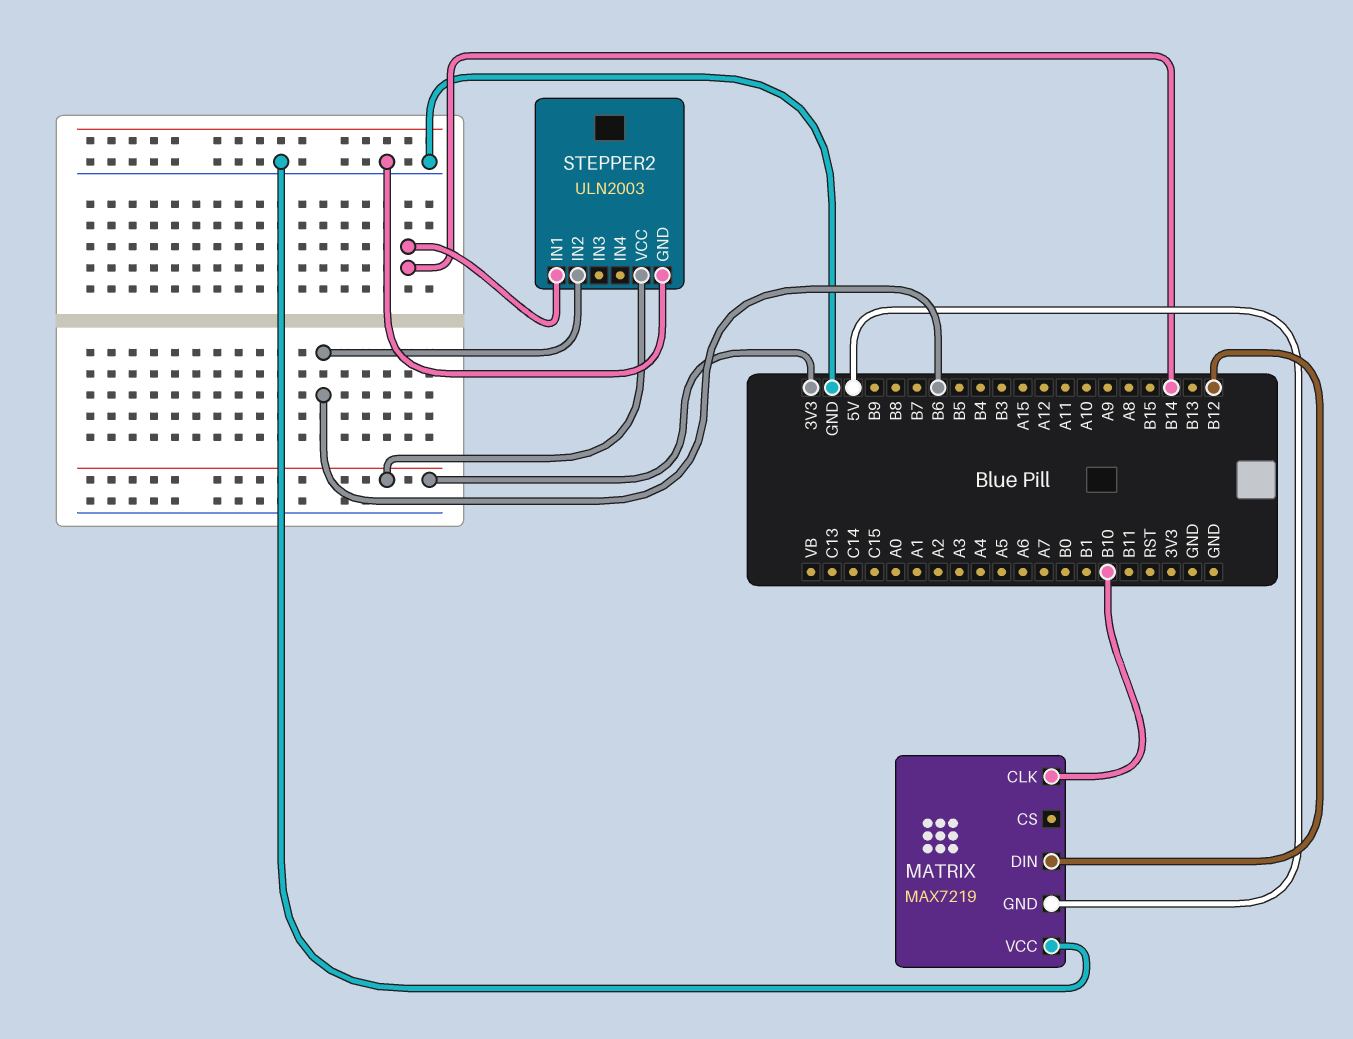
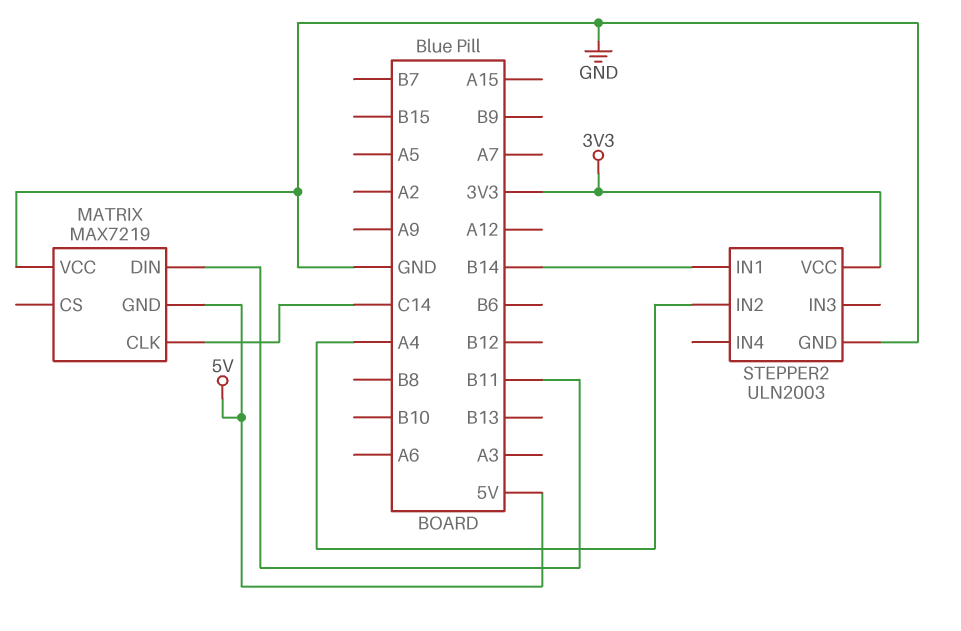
MATRIX pin CLK: B10 -> C14
MATRIX pin DIN: B12 -> B11
STEPPER2 pin IN2: B6 -> A4

